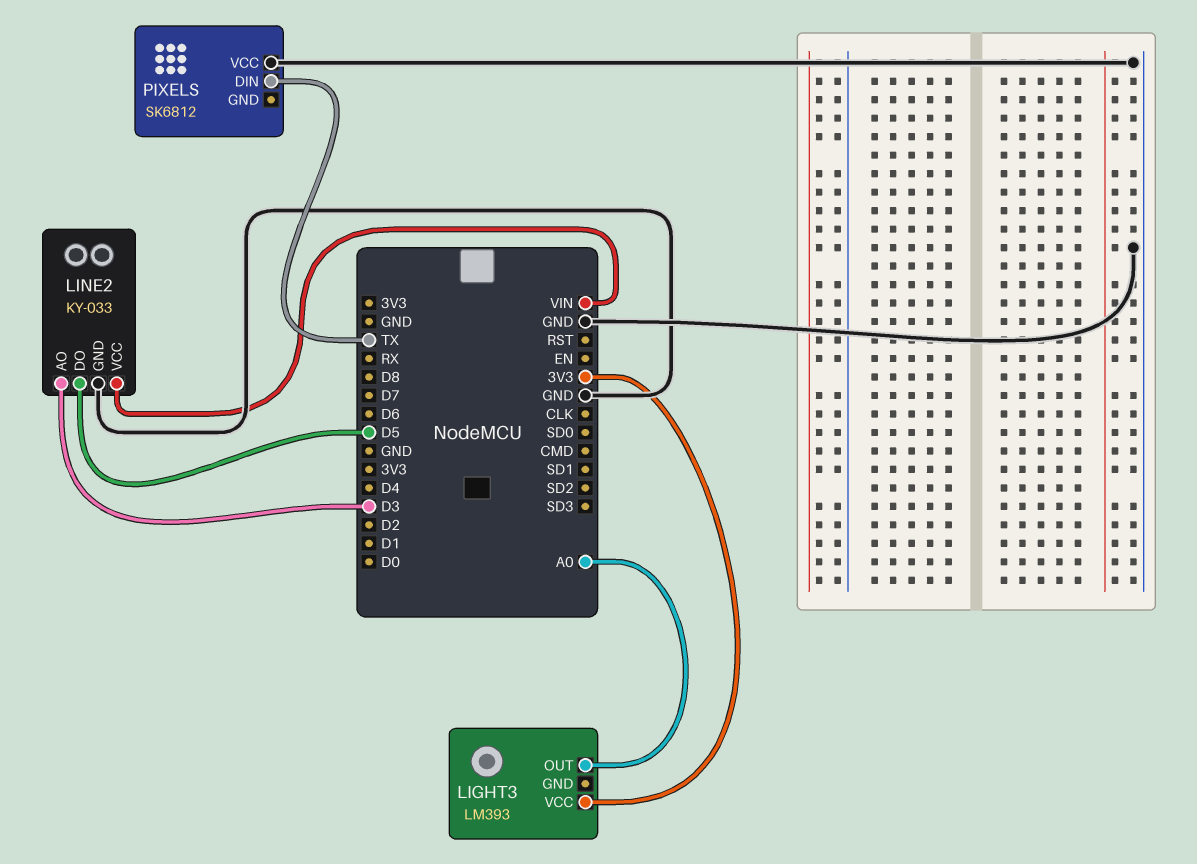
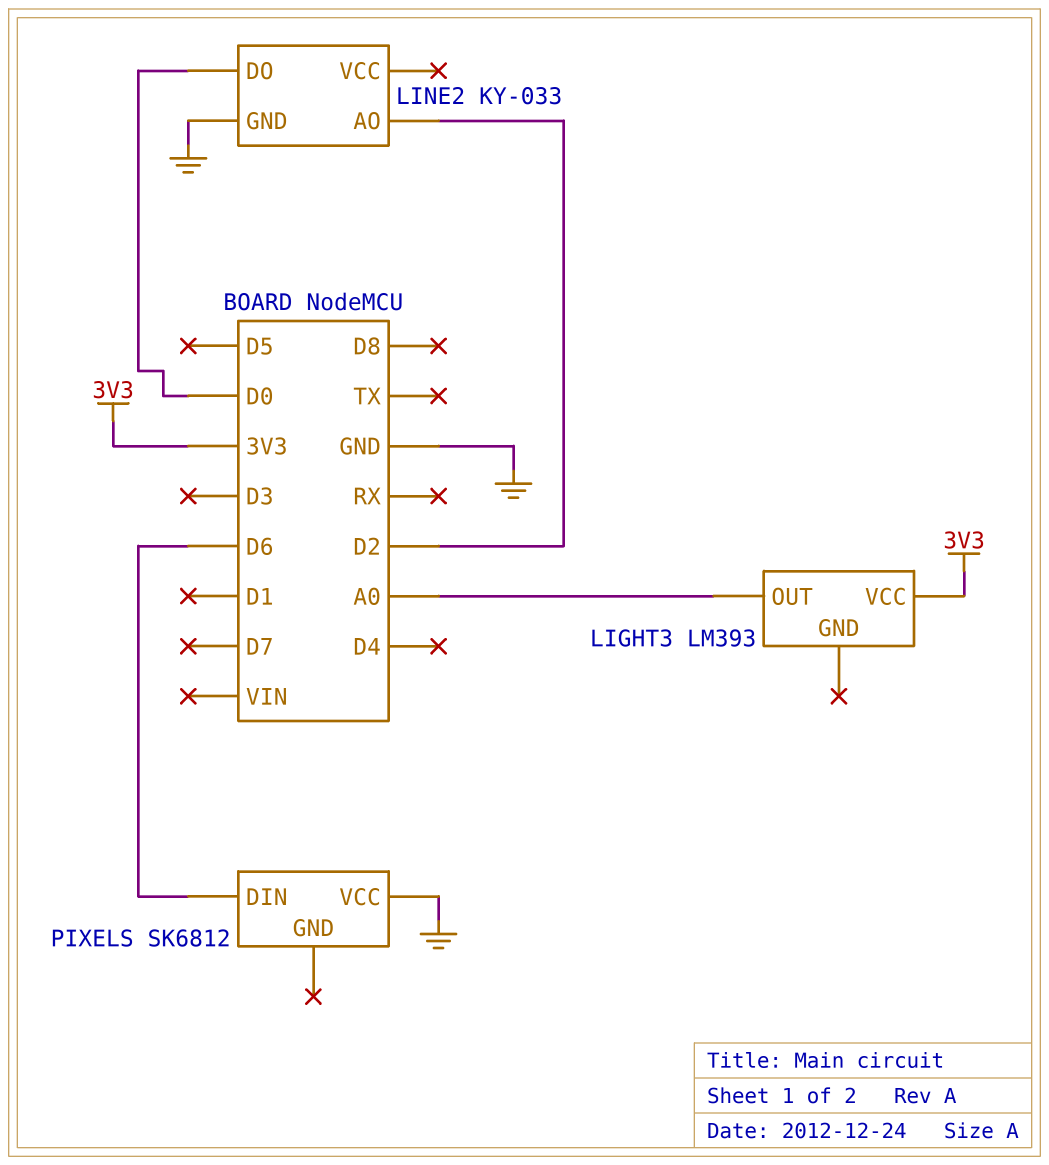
LINE2 pin AO: D3 -> D2
LINE2 pin DO: D5 -> D0
LINE2 pin VCC: VIN -> none
PIXELS pin DIN: TX -> D6

